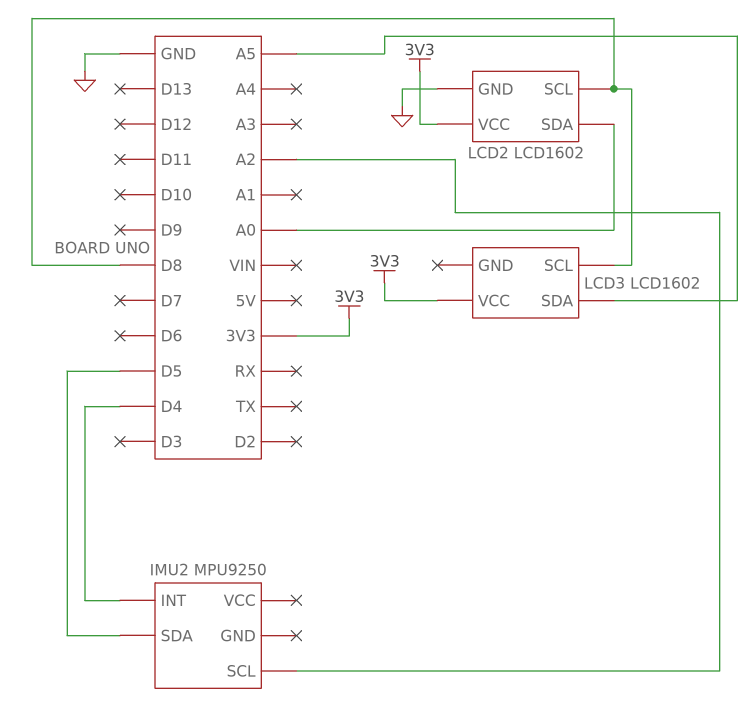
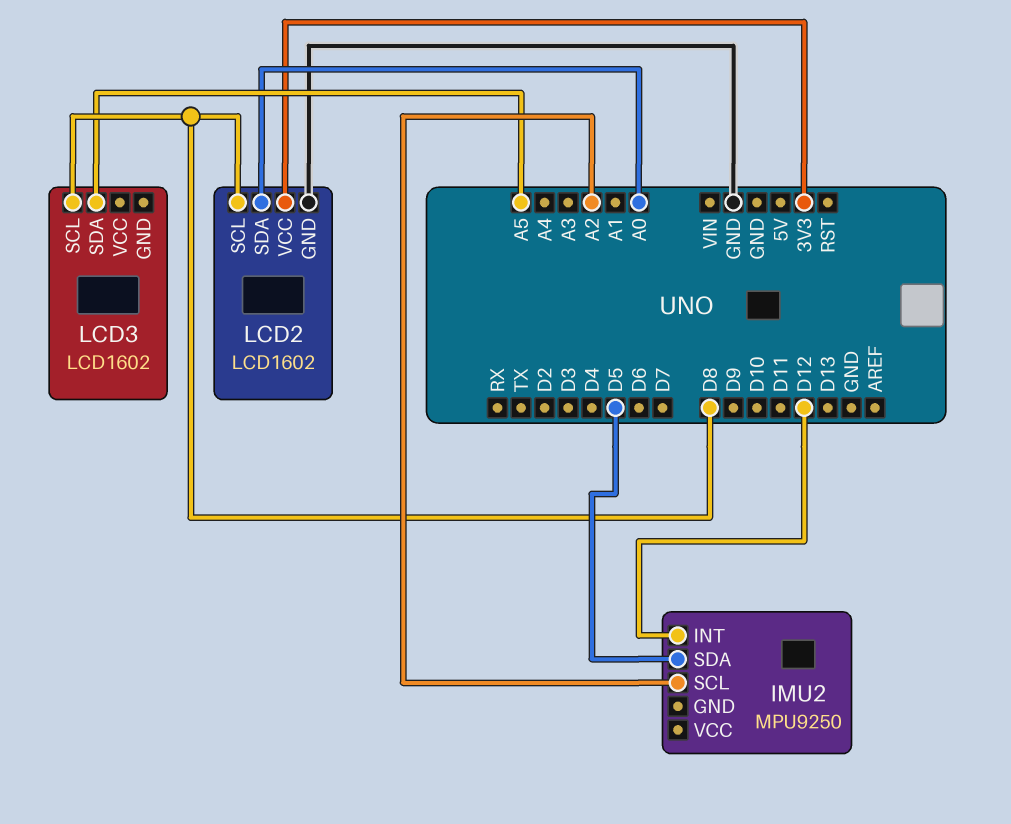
IMU2 pin INT: D4 -> D12
LCD3 pin VCC: 3V3 -> none

